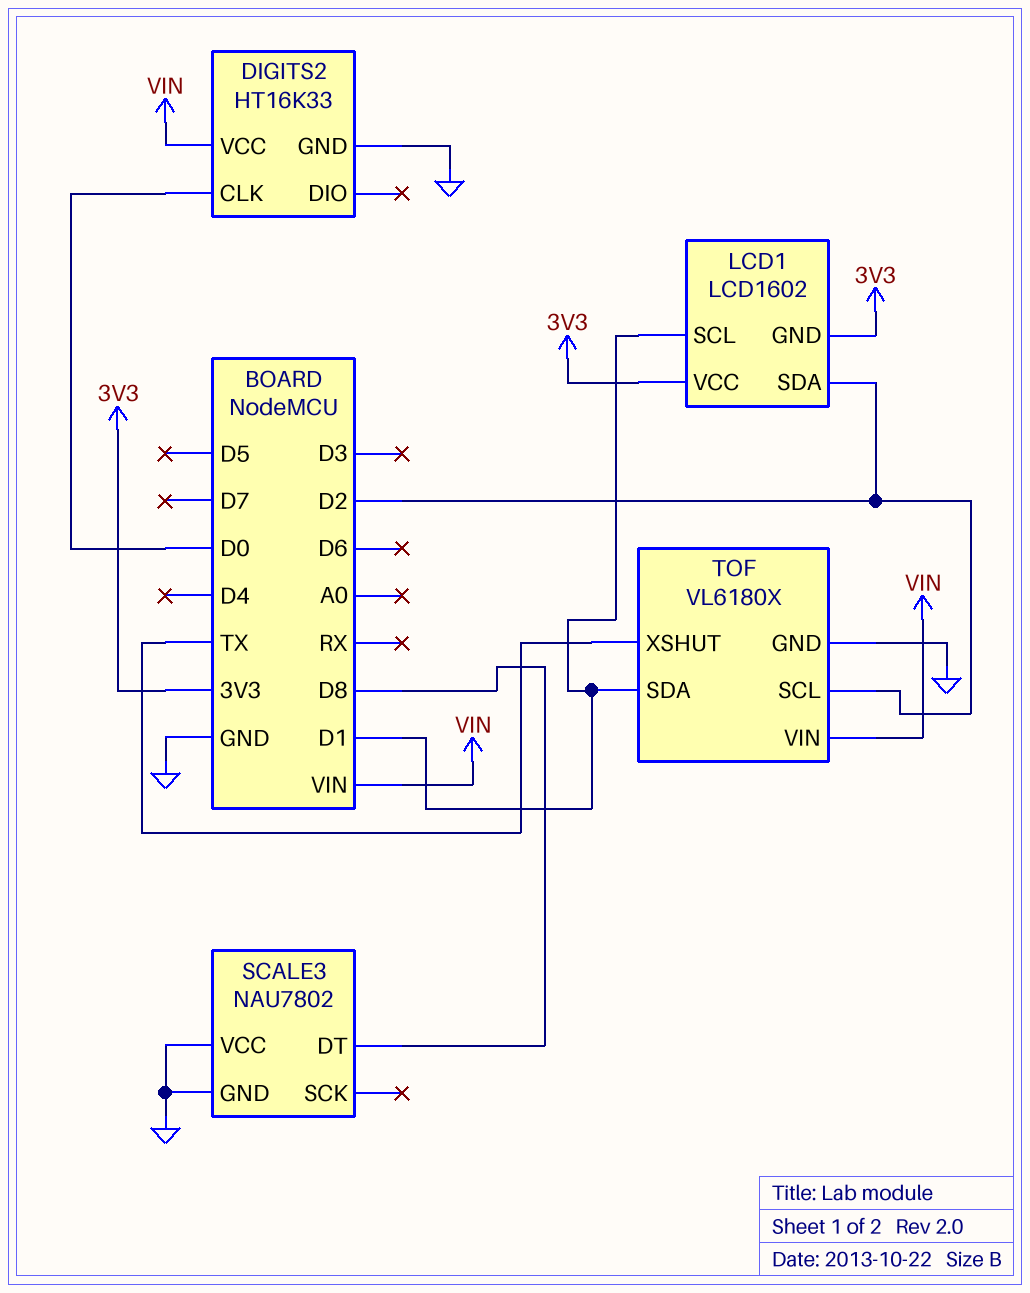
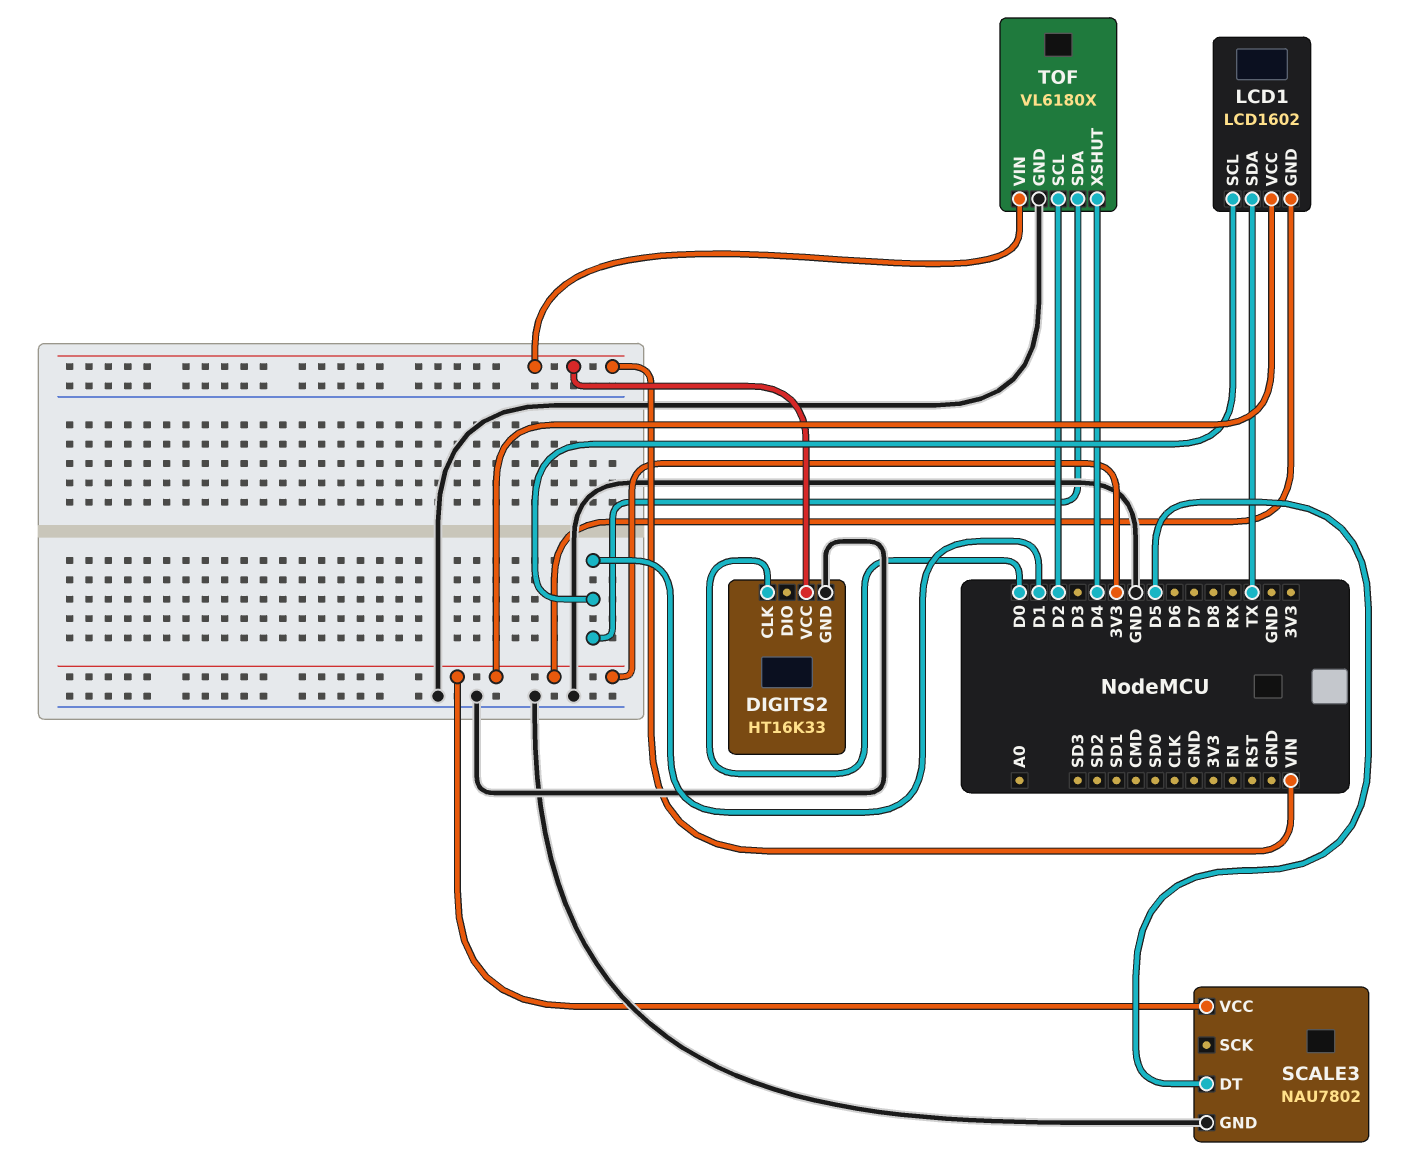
LCD1 pin SDA: D2 -> TX
SCALE3 pin DT: D8 -> D5
SCALE3 pin VCC: GND -> 3V3
TOF pin XSHUT: TX -> D4

